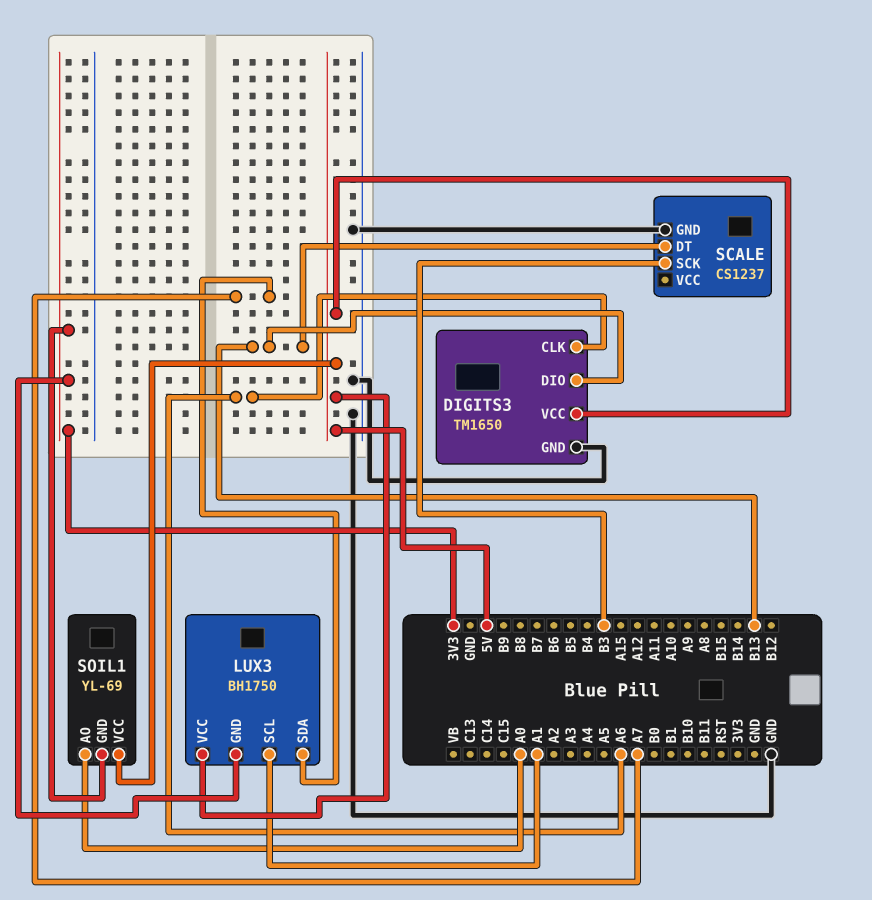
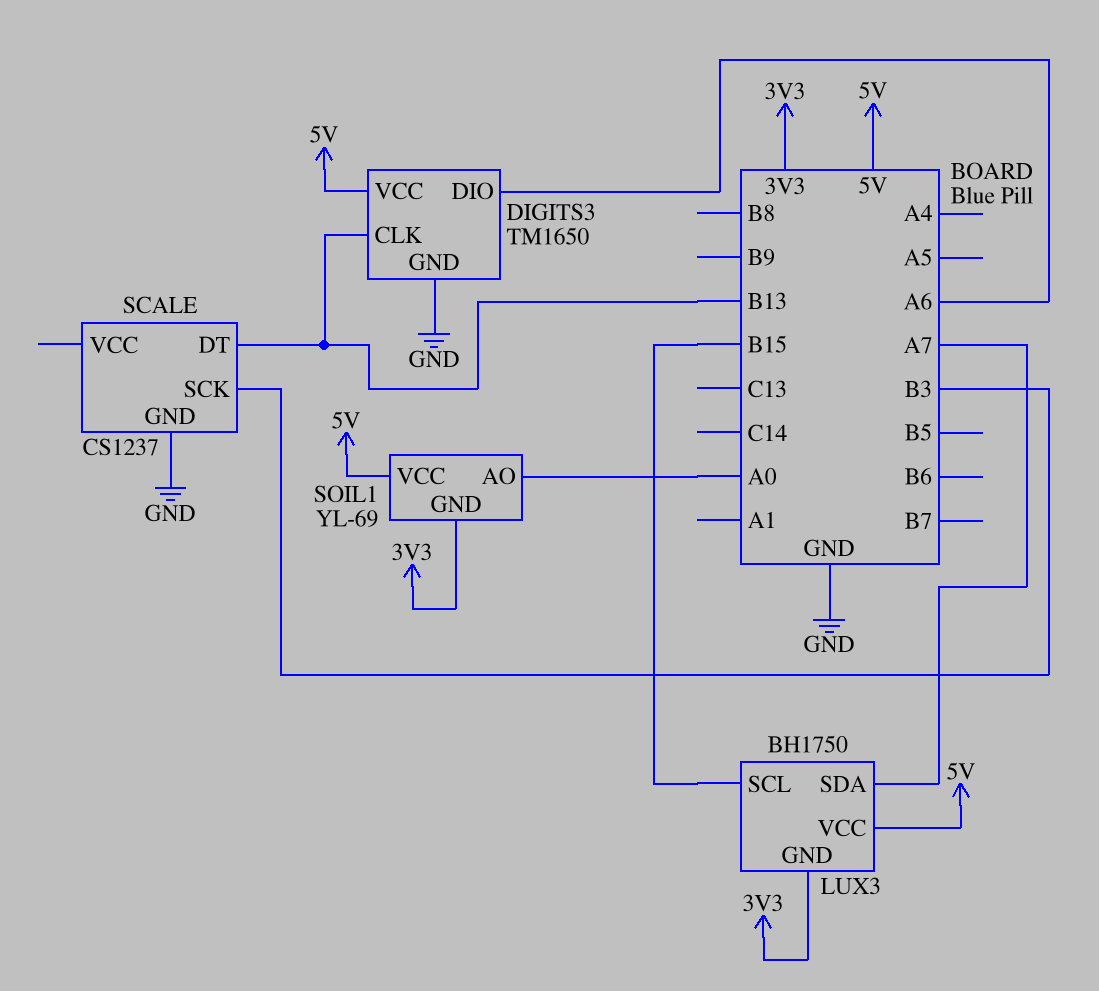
DIGITS3 pin CLK: A6 -> B13
DIGITS3 pin DIO: B13 -> A6
LUX3 pin SCL: A1 -> B15

